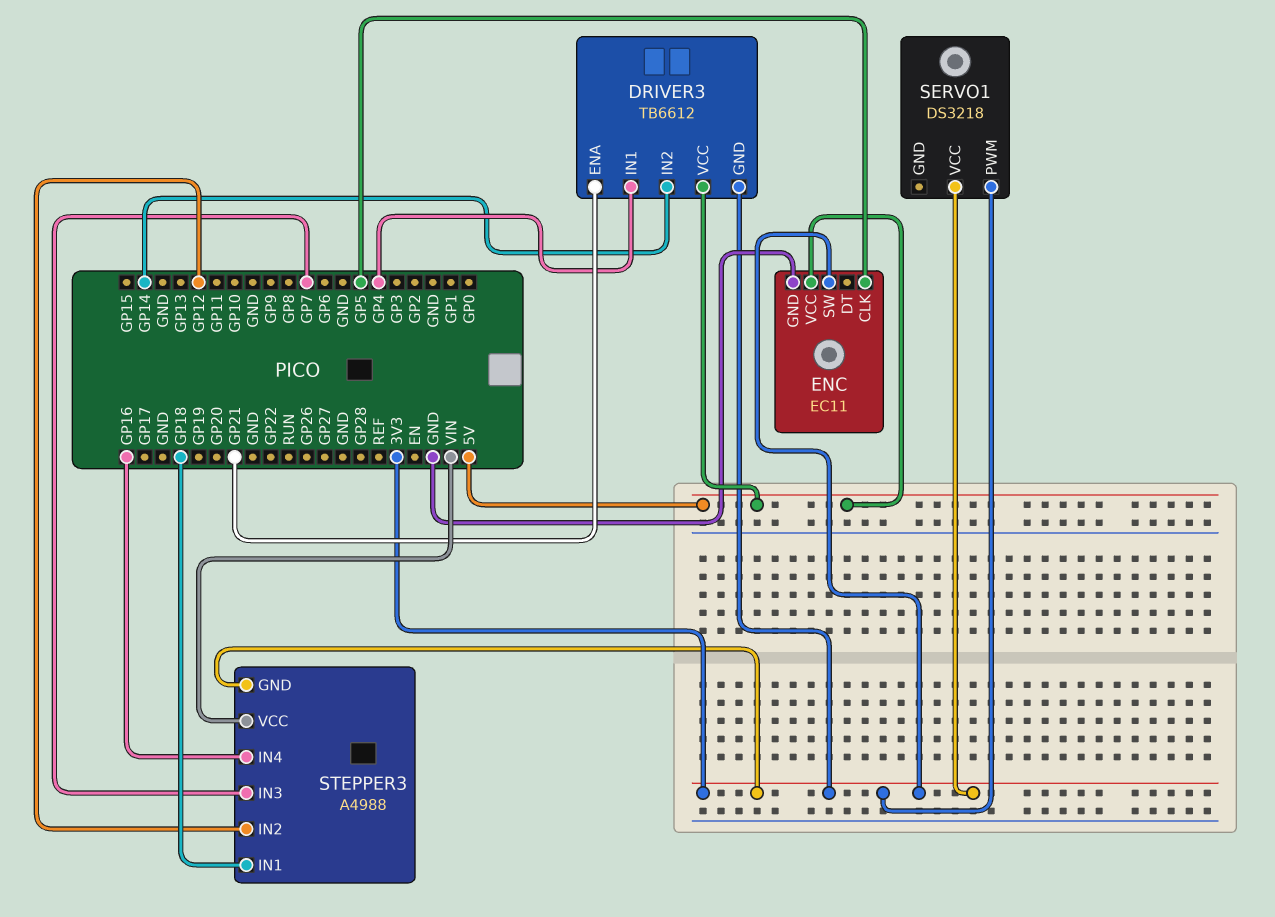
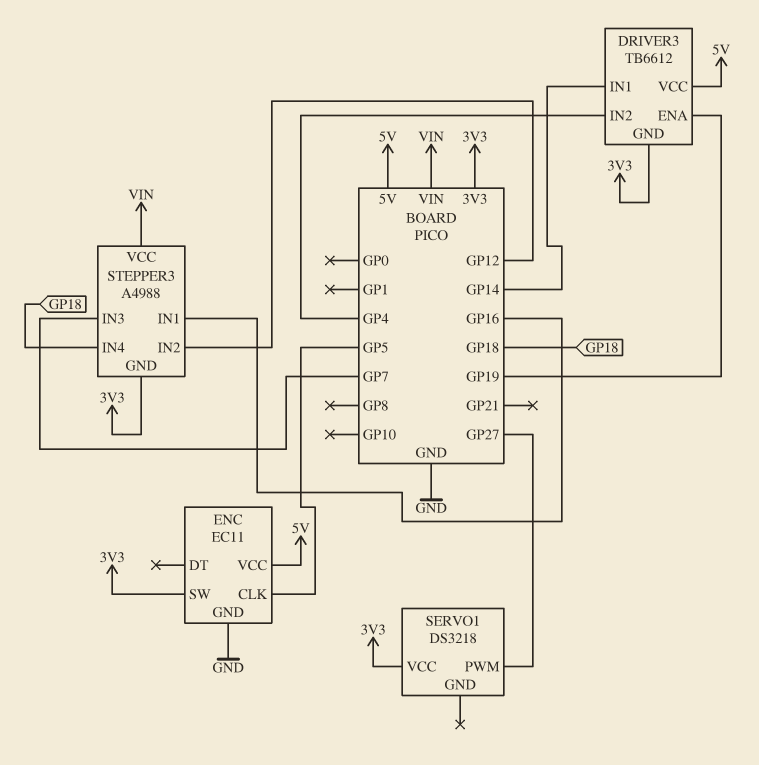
DRIVER3 pin ENA: GP21 -> GP19
DRIVER3 pin IN1: GP4 -> GP14
DRIVER3 pin IN2: GP14 -> GP4
SERVO1 pin PWM: 3V3 -> GP27
STEPPER3 pin IN1: GP18 -> GP16
STEPPER3 pin IN4: GP16 -> GP18

